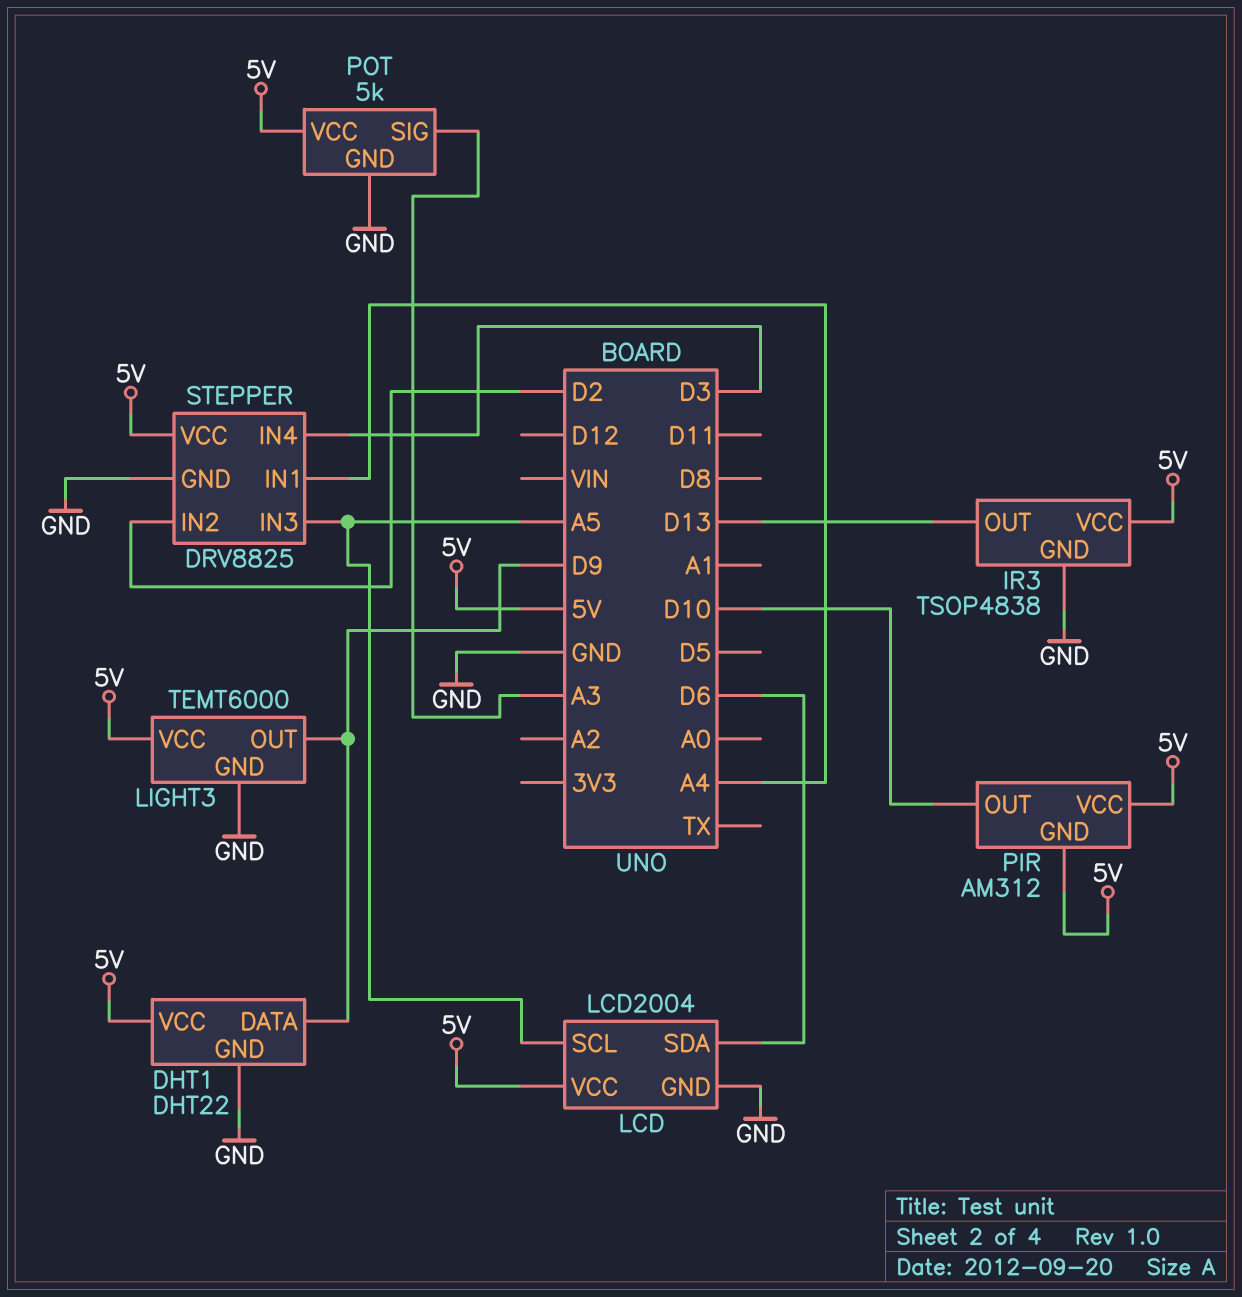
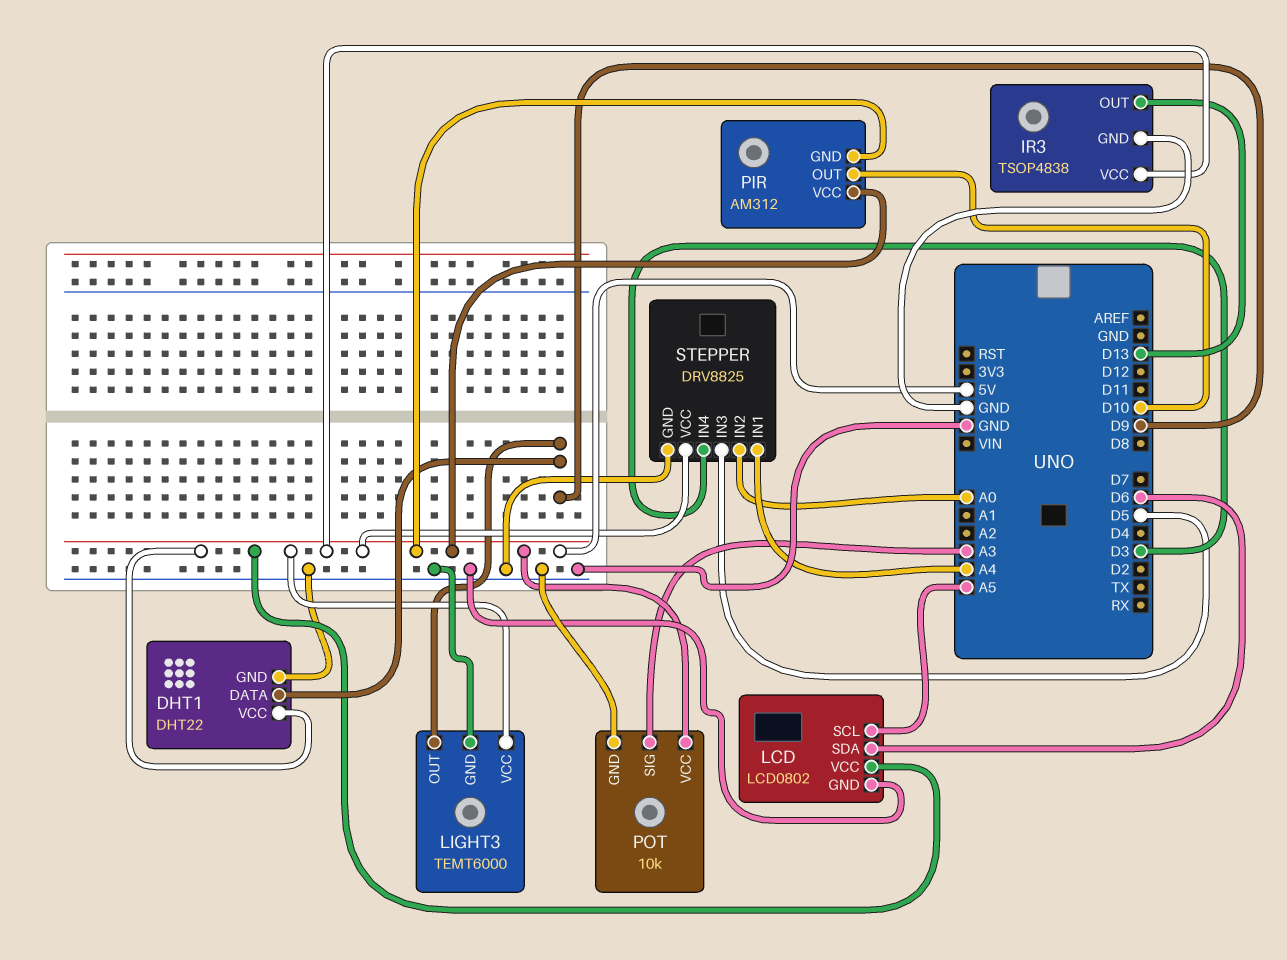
LCD: LCD2004 -> LCD0802
POT: 5k -> 10k
STEPPER pin IN2: D2 -> A0
STEPPER pin IN3: A5 -> D5

